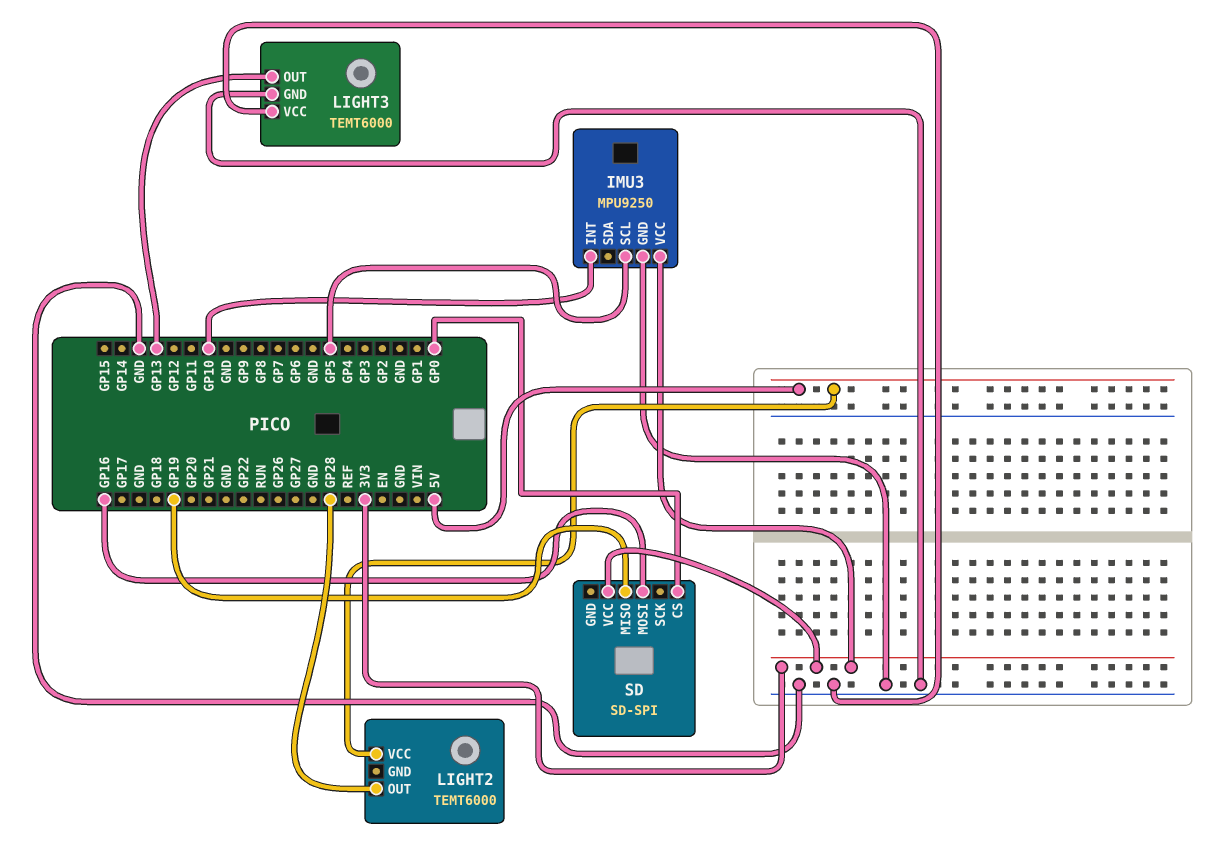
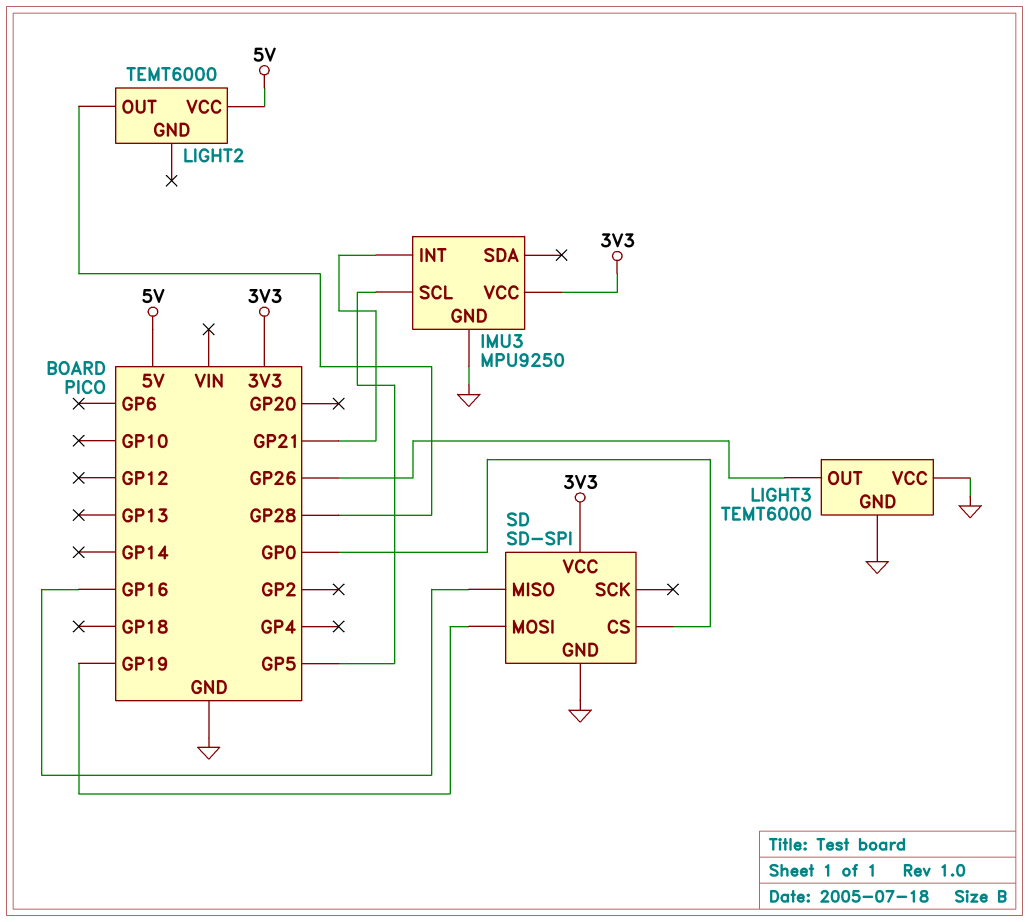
IMU3 pin INT: GP10 -> GP21
LIGHT3 pin OUT: GP13 -> GP26
SD pin GND: none -> GND
SD pin MISO: GP19 -> GP16
SD pin MOSI: GP16 -> GP19

